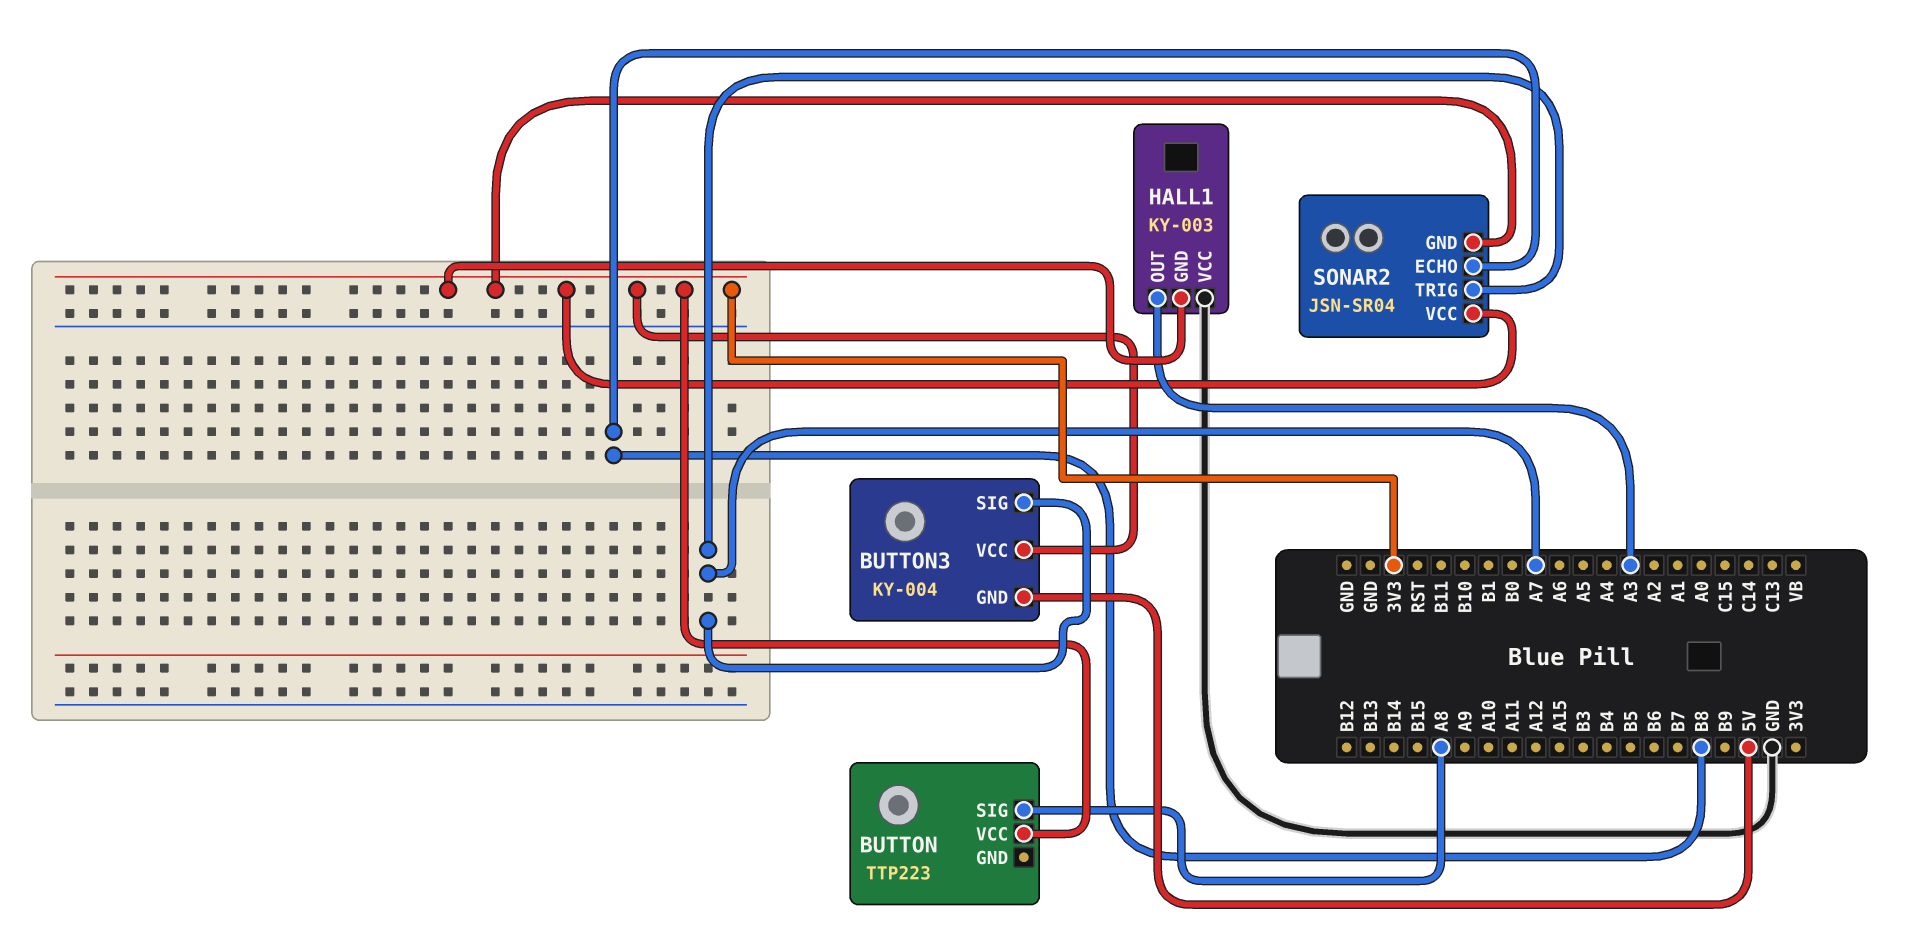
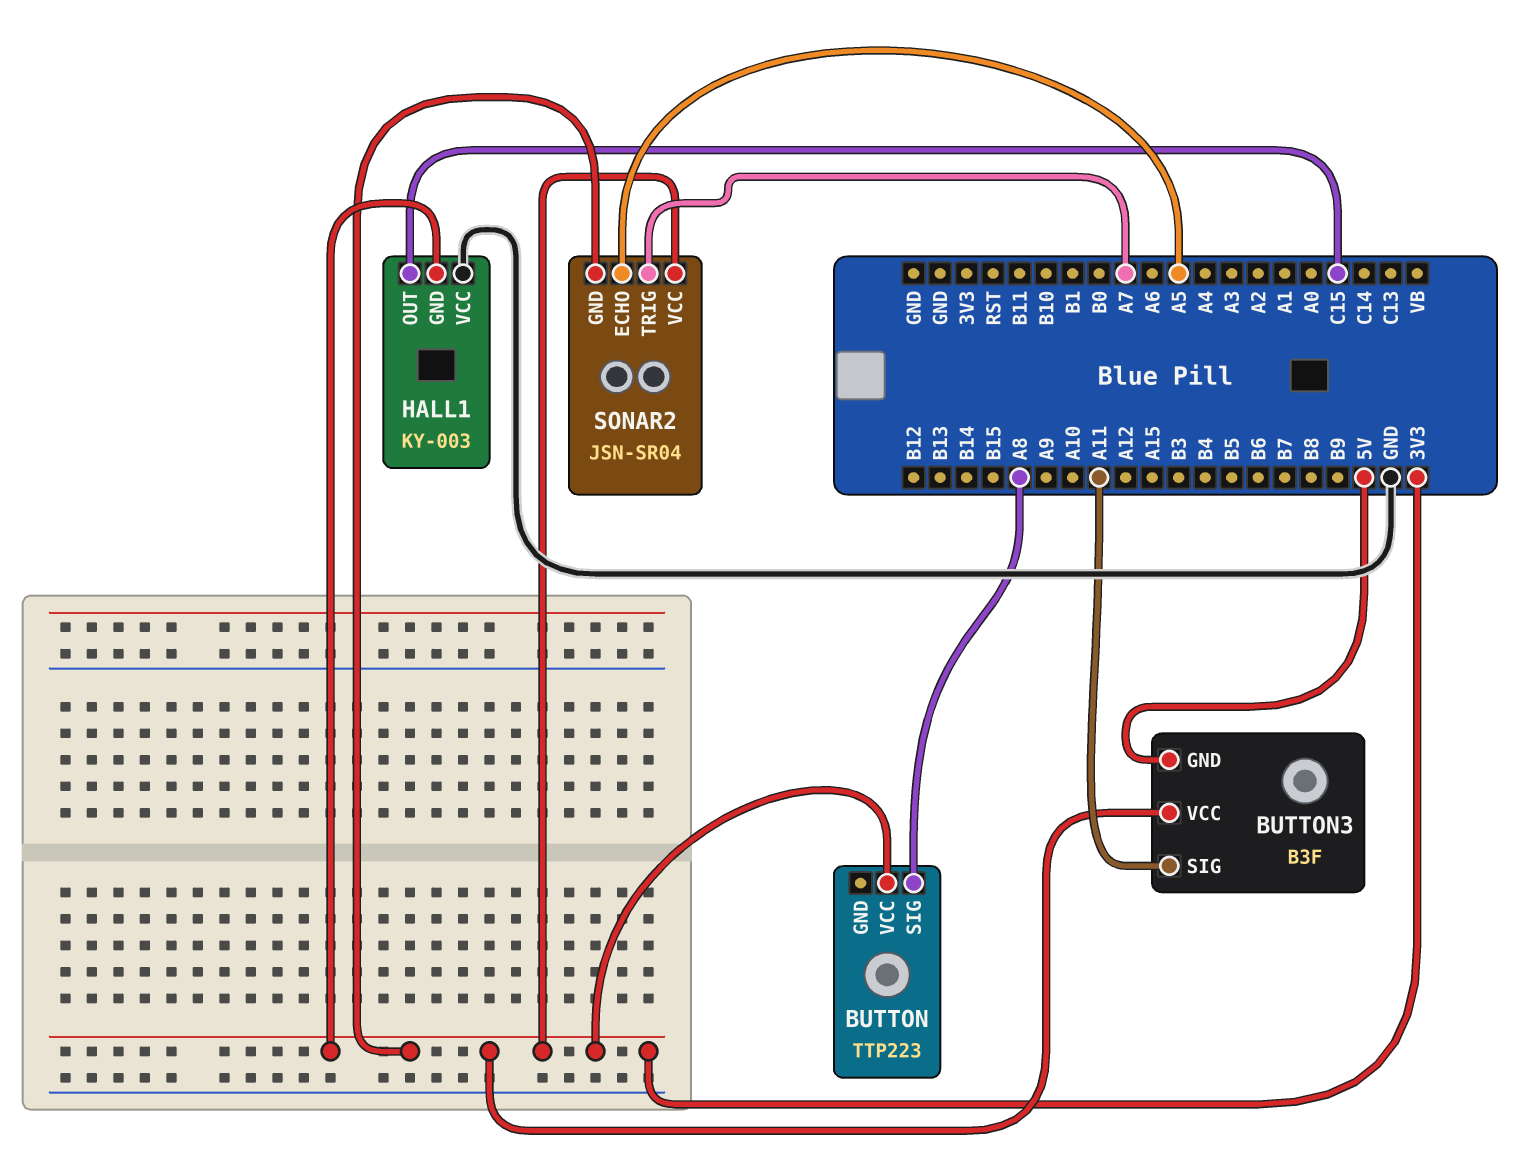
BUTTON3: KY-004 -> B3F
BUTTON3 pin SIG: A7 -> A11
HALL1 pin OUT: A3 -> C15
SONAR2 pin ECHO: B8 -> A5

